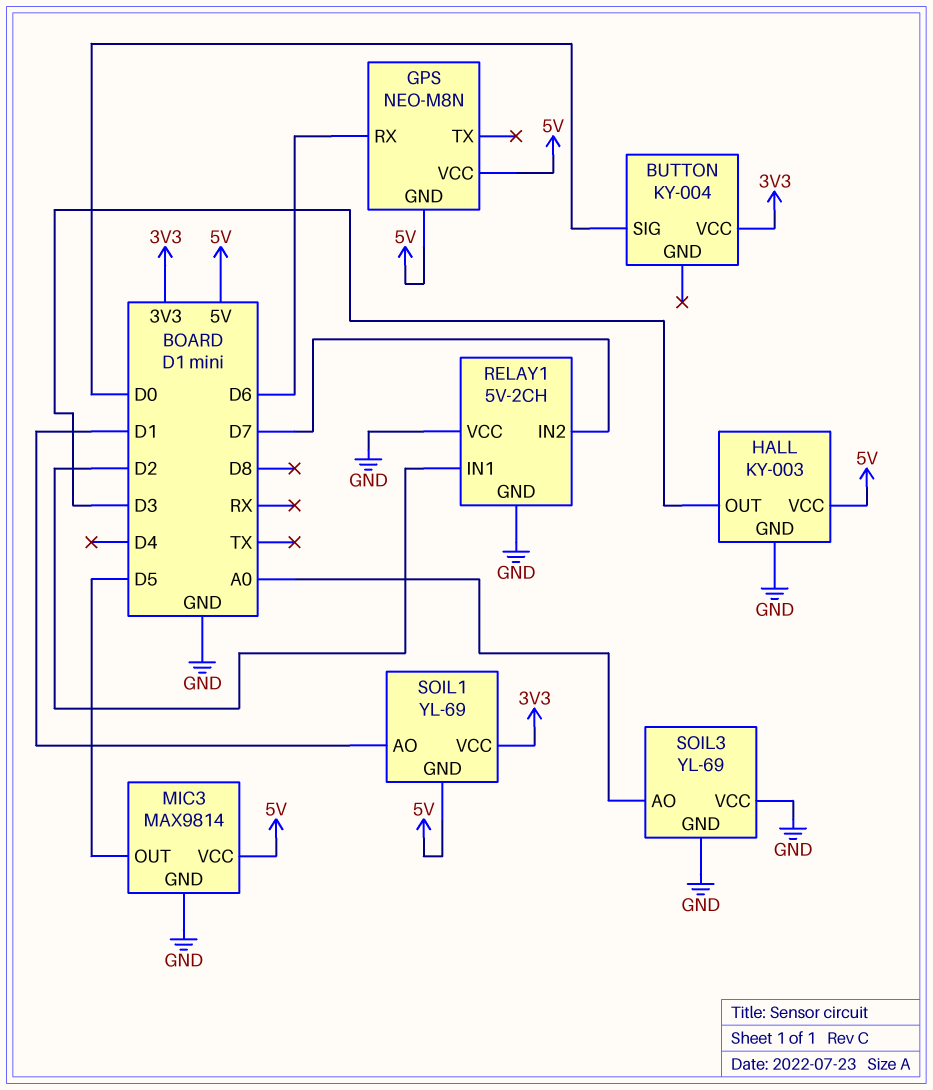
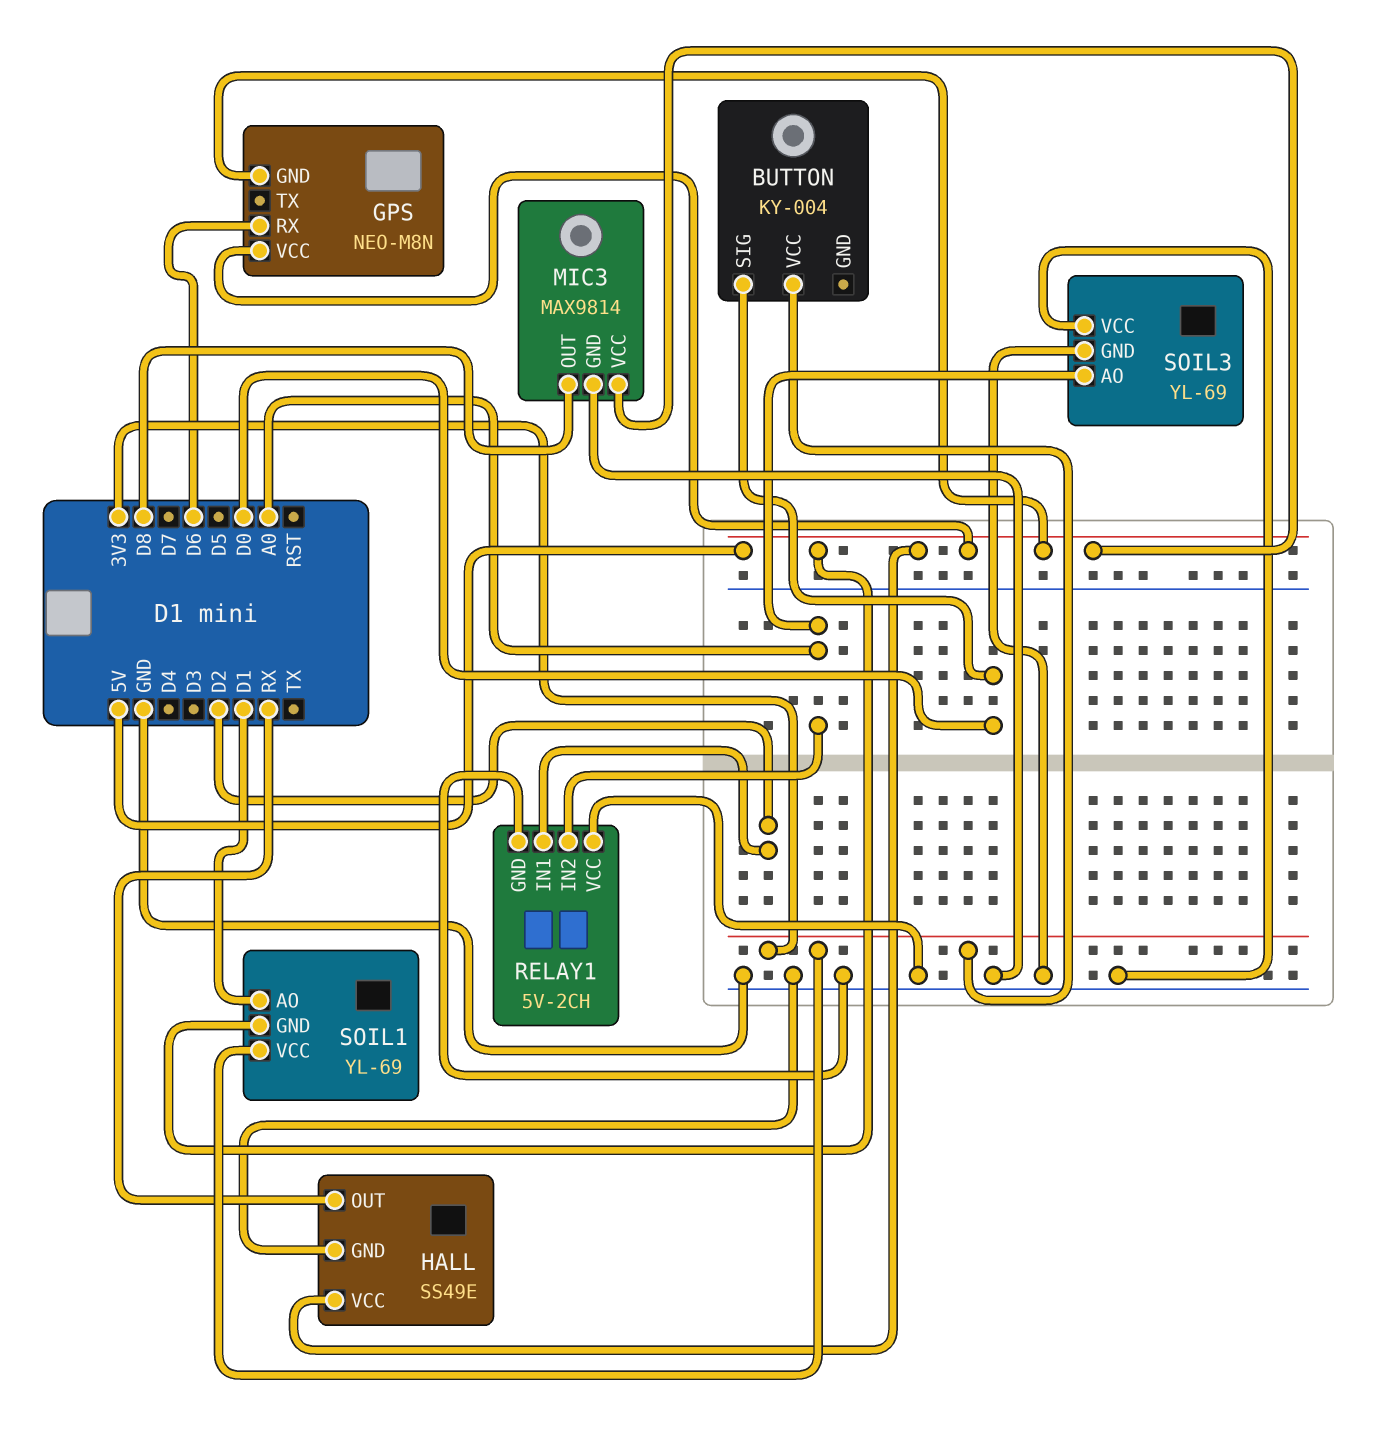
HALL: KY-003 -> SS49E
HALL pin OUT: D3 -> RX
MIC3 pin OUT: D5 -> D8
RELAY1 pin IN2: D7 -> A0

